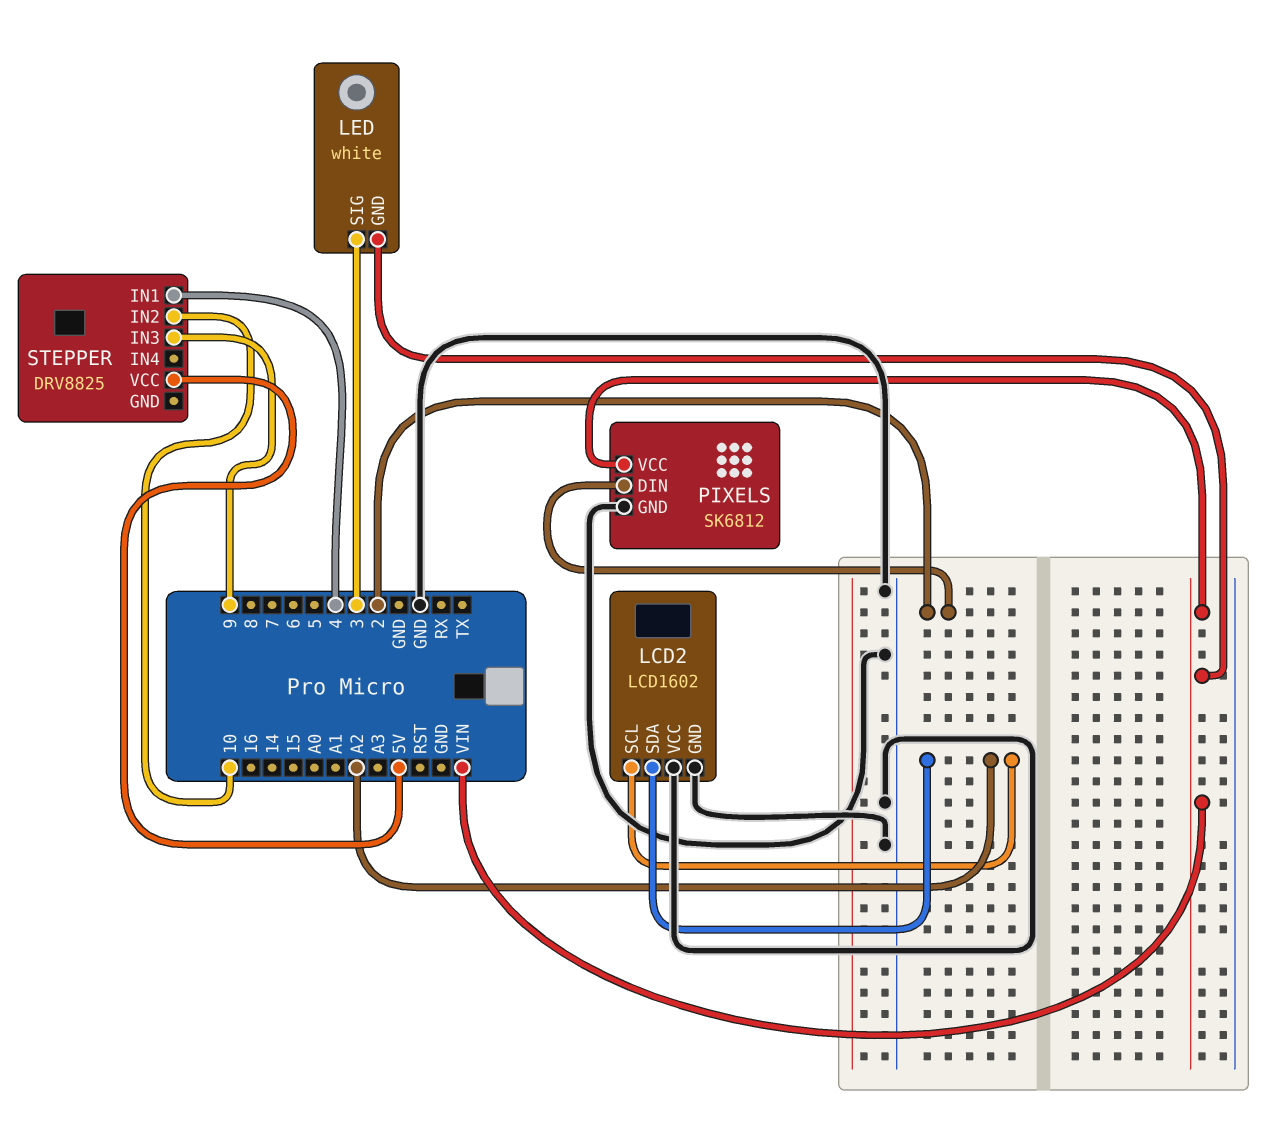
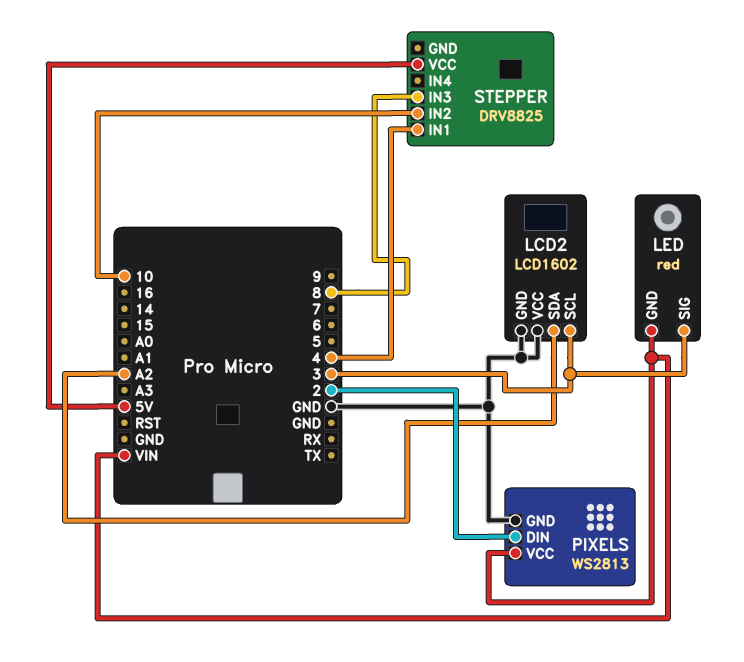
LCD2 pin SCL: A2 -> 3
LED: white -> red
PIXELS: SK6812 -> WS2813
STEPPER pin IN3: 9 -> 8

